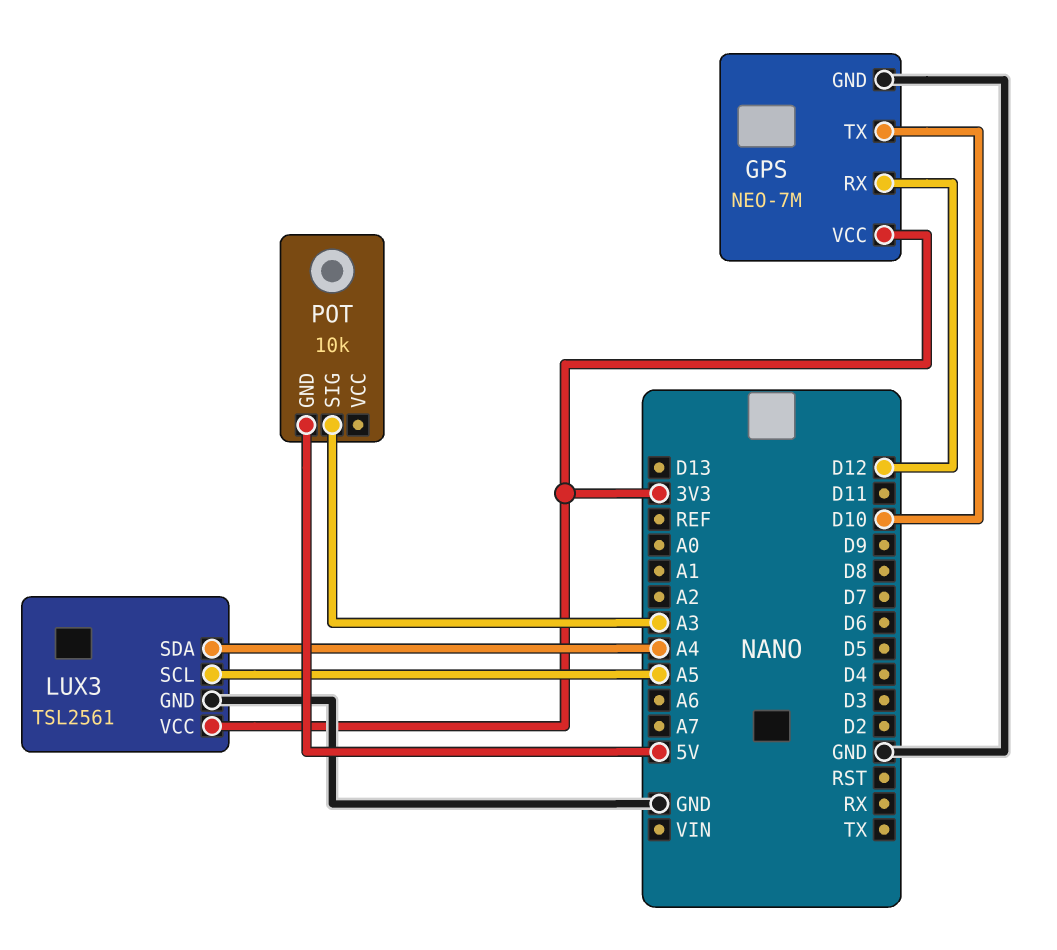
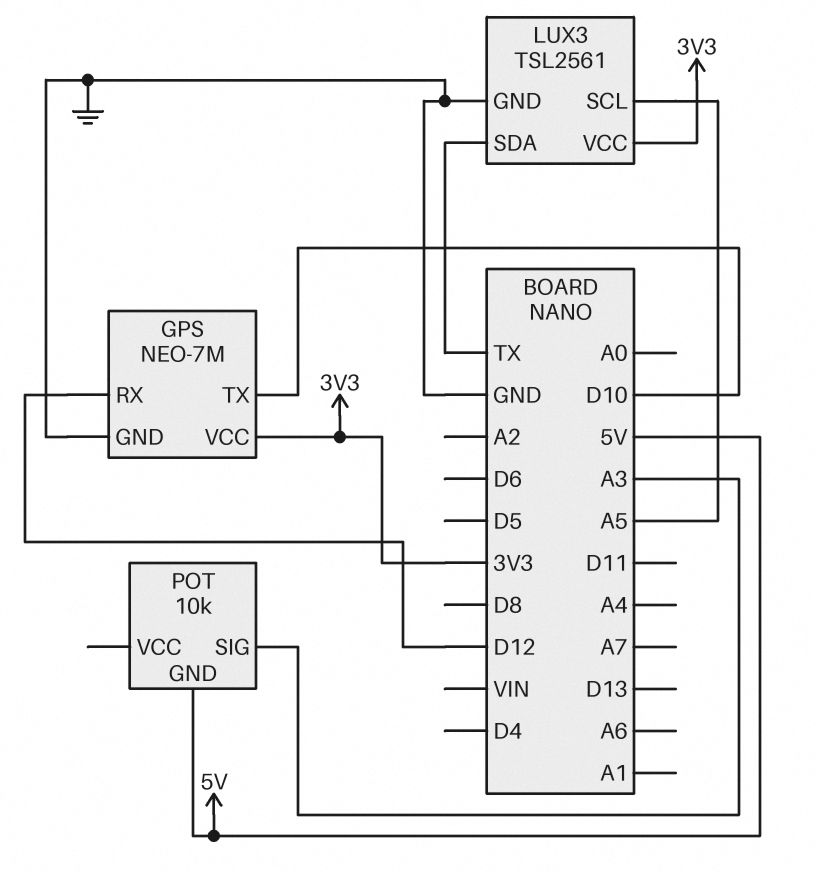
LUX3 pin SDA: A4 -> TX

